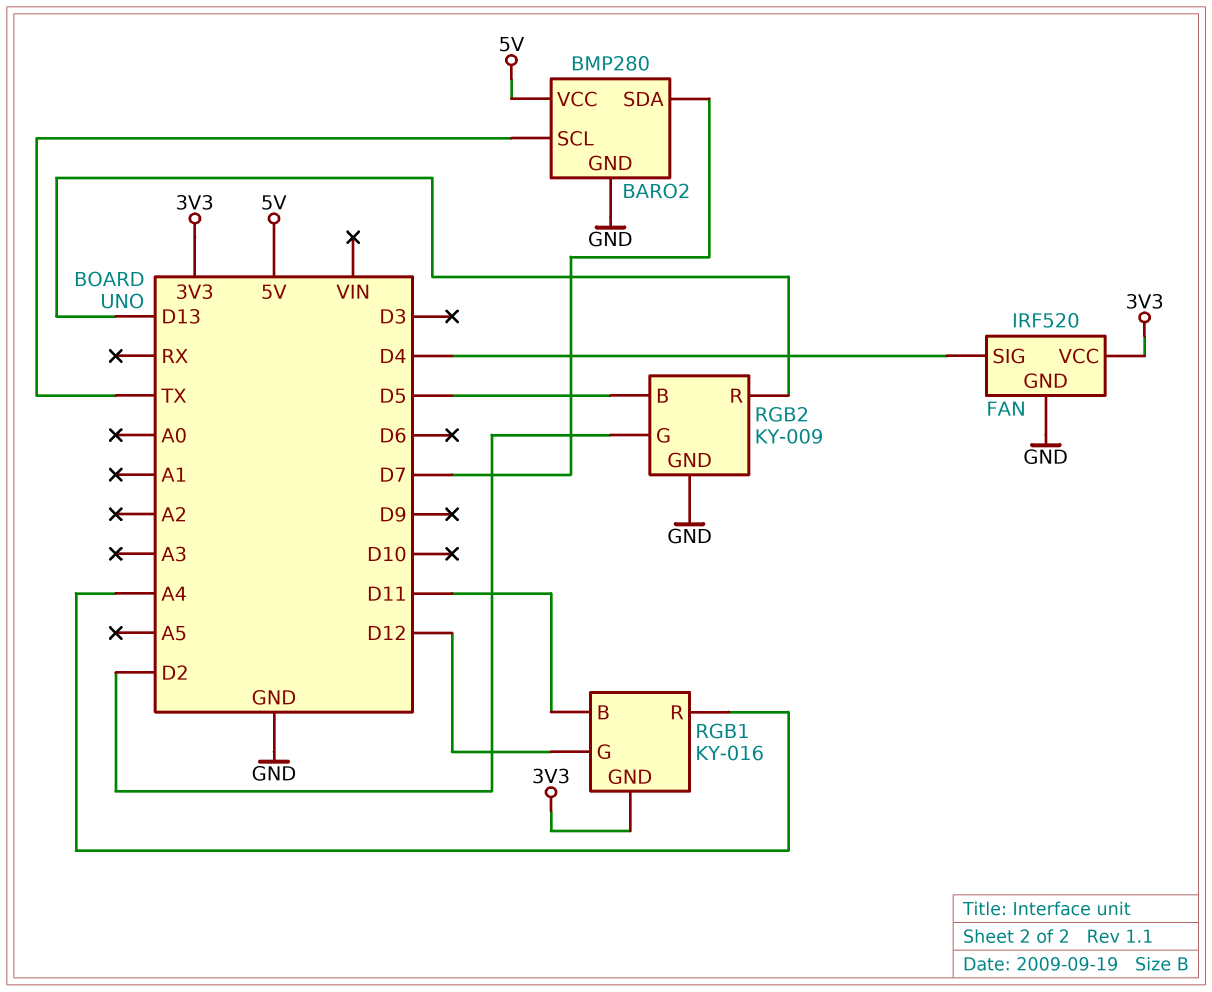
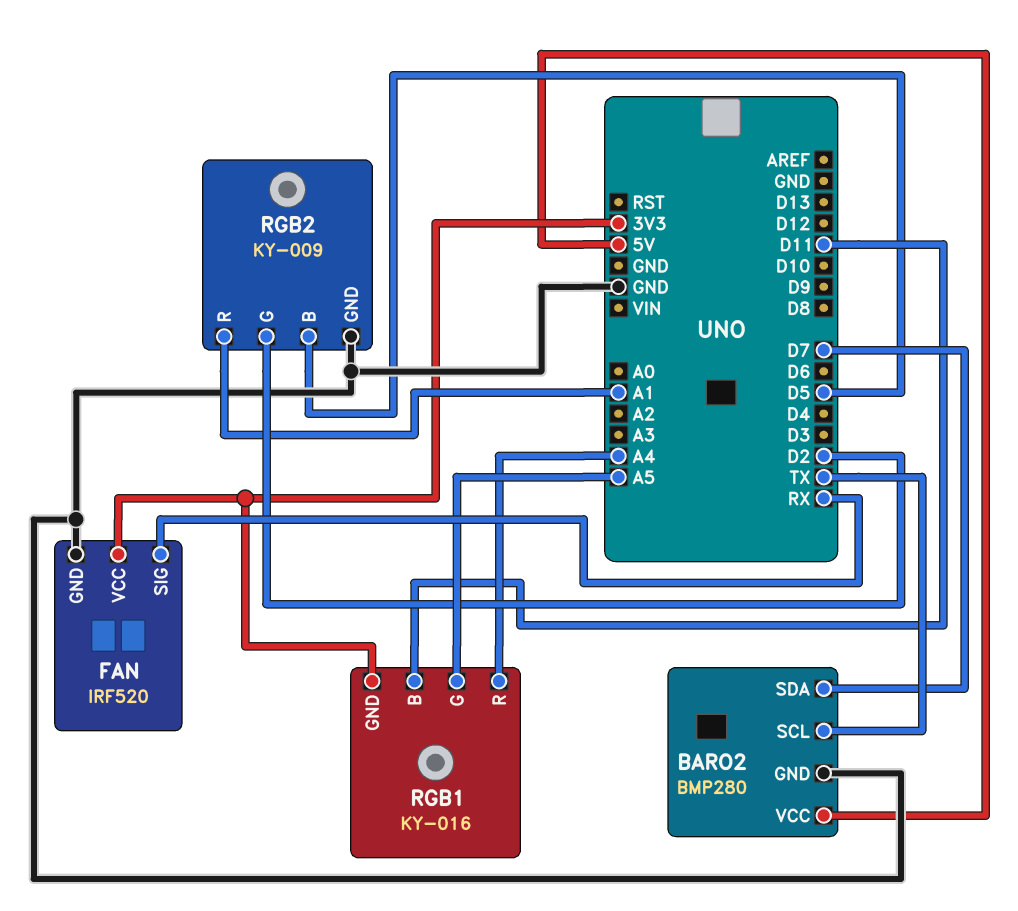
FAN pin SIG: D4 -> RX
RGB1 pin G: D12 -> A5
RGB2 pin R: D13 -> A1

